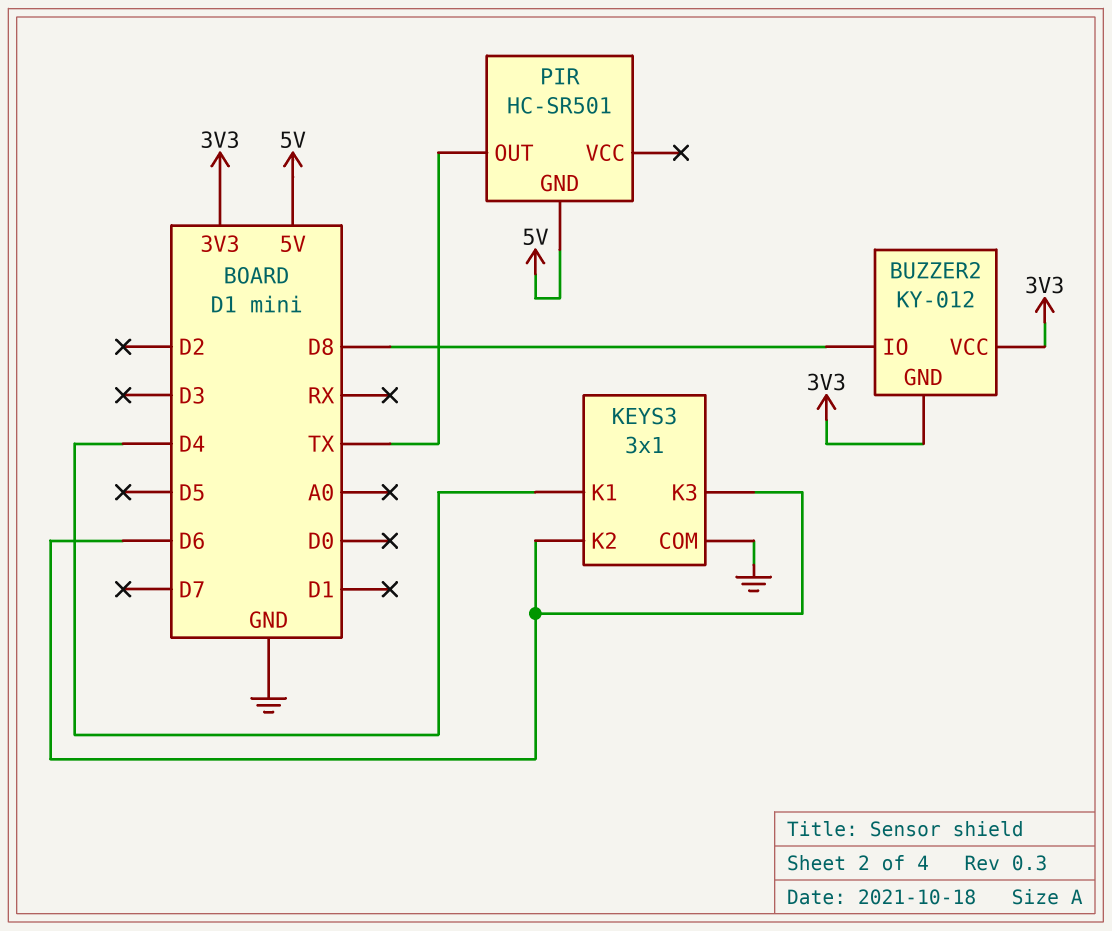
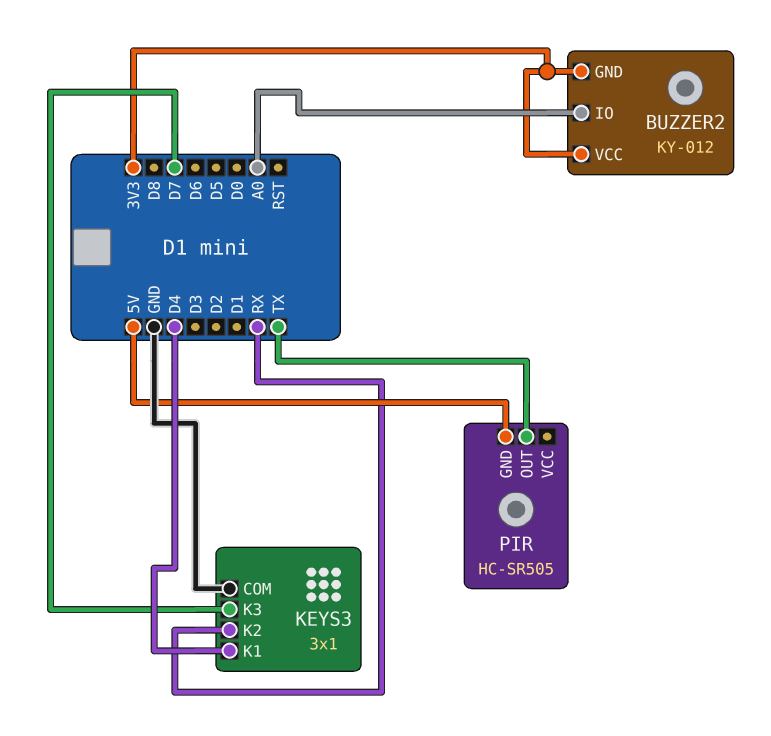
BUZZER2 pin IO: D8 -> A0
KEYS3 pin K2: D6 -> RX
KEYS3 pin K3: D6 -> D7
PIR: HC-SR501 -> HC-SR505

